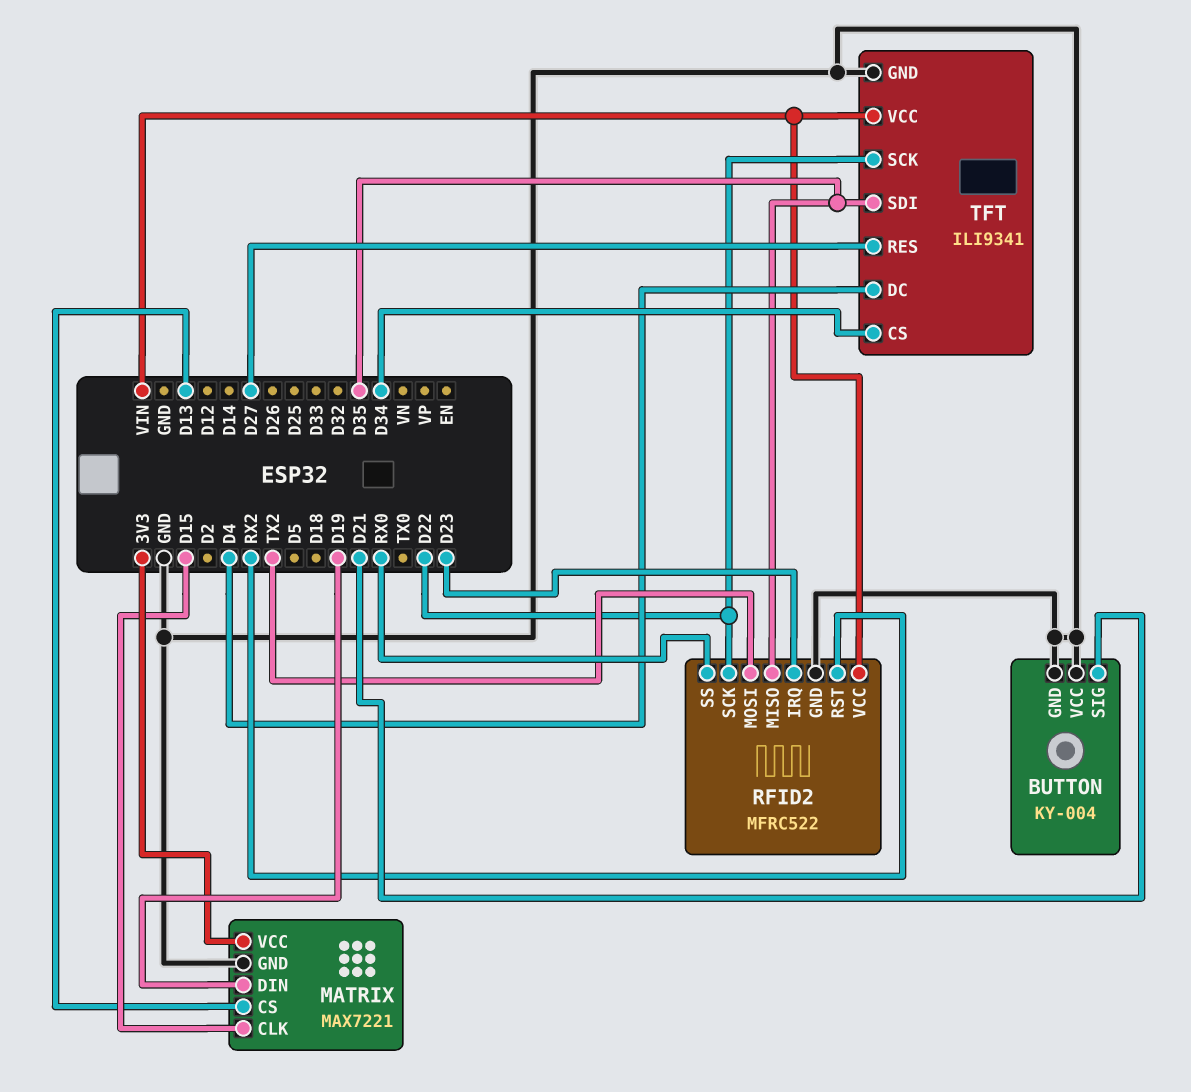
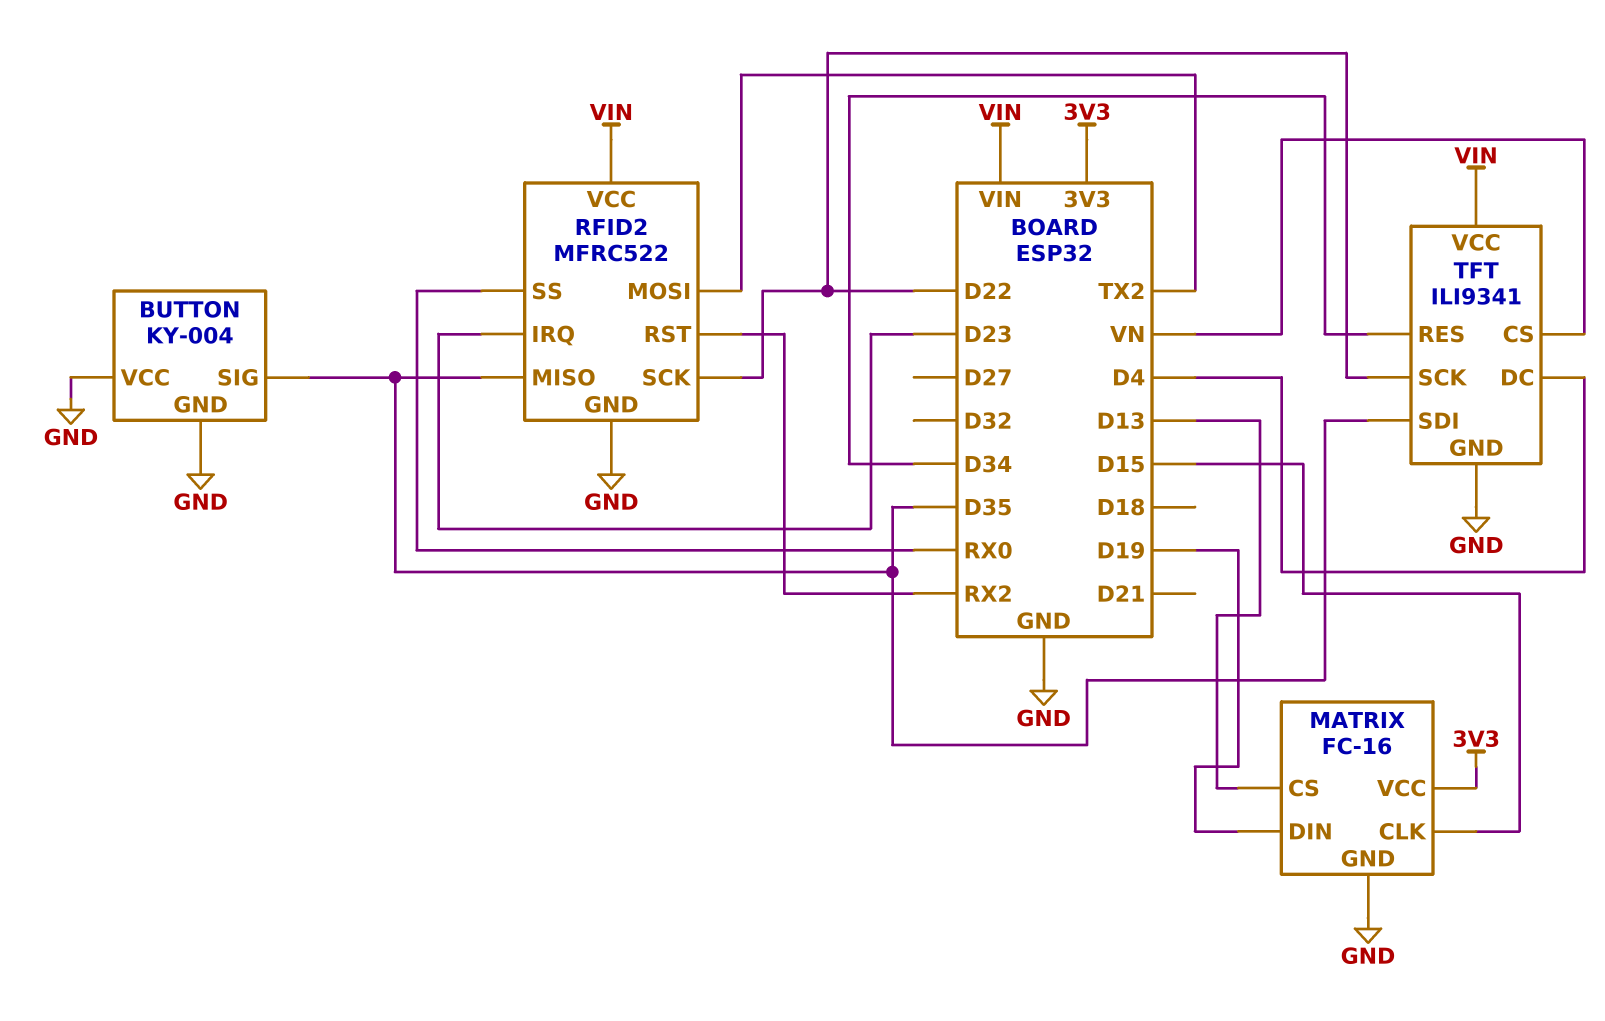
BUTTON pin SIG: D21 -> D35
MATRIX: MAX7221 -> FC-16
TFT pin CS: D34 -> VN
TFT pin RES: D27 -> D34

